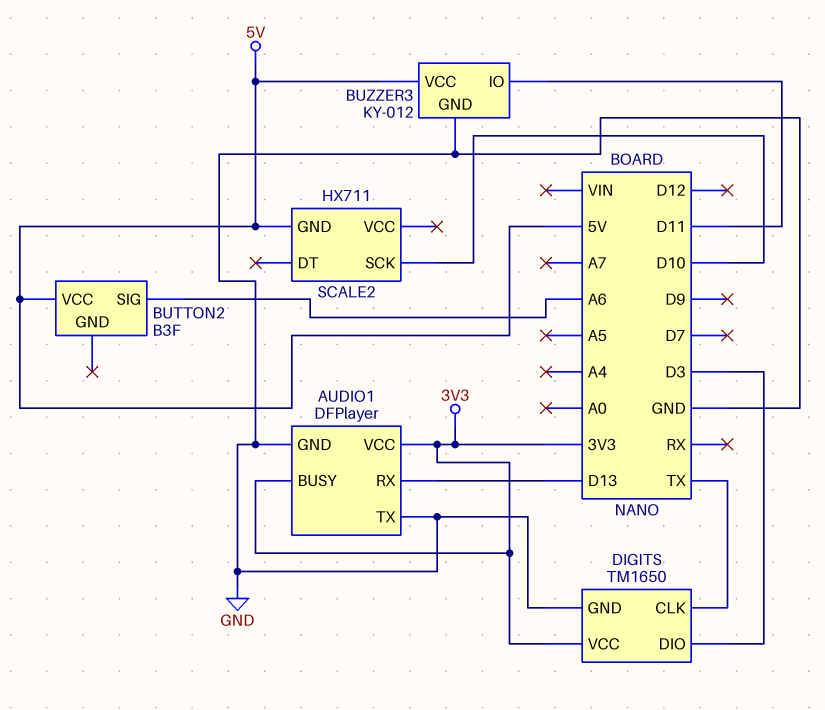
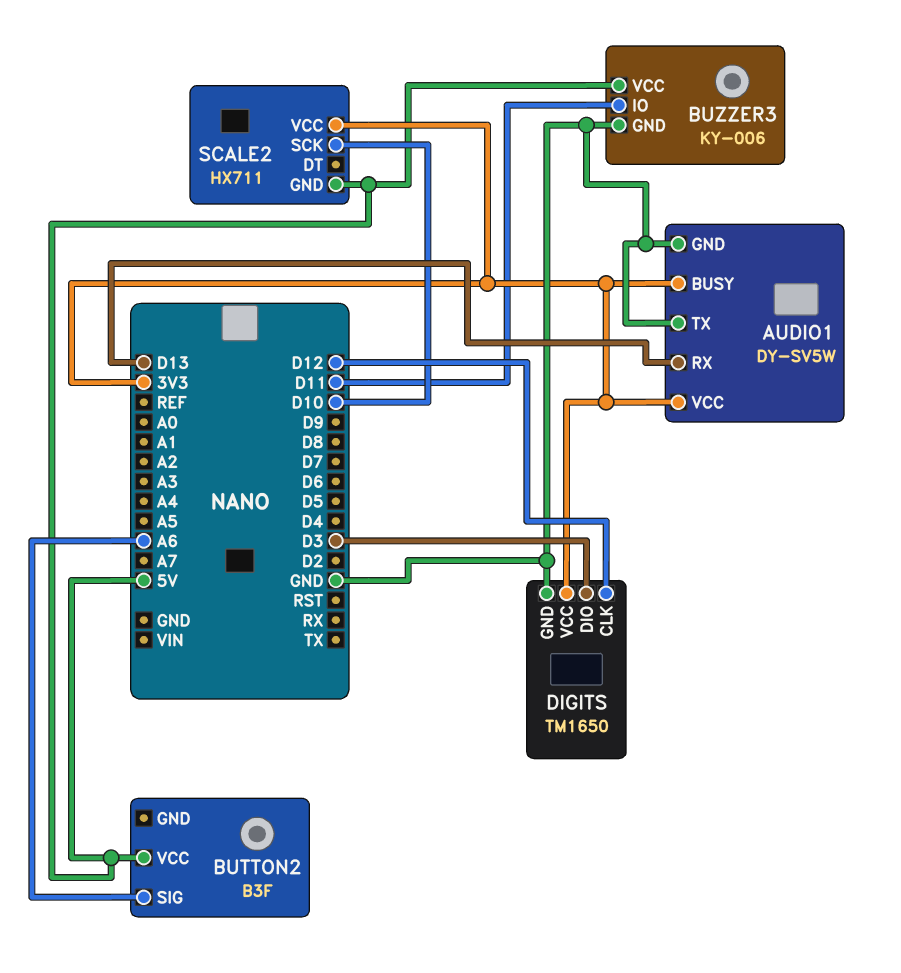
AUDIO1: DFPlayer -> DY-SV5W
BUZZER3: KY-012 -> KY-006
DIGITS pin CLK: TX -> D12
SCALE2 pin VCC: none -> 3V3

